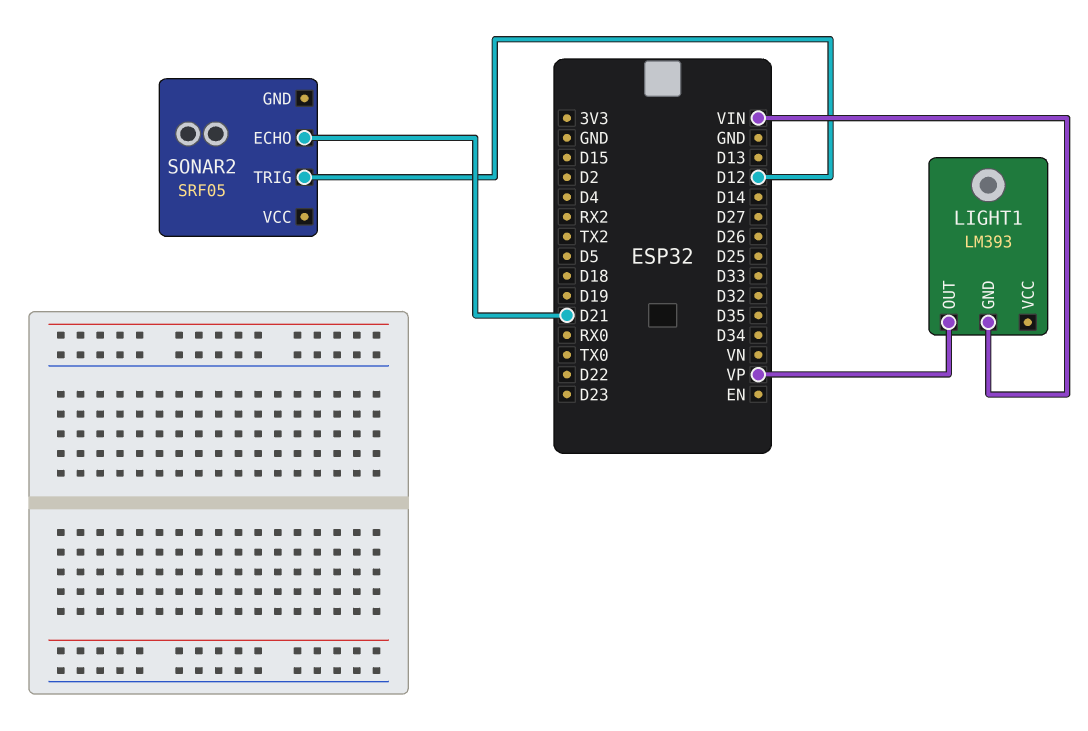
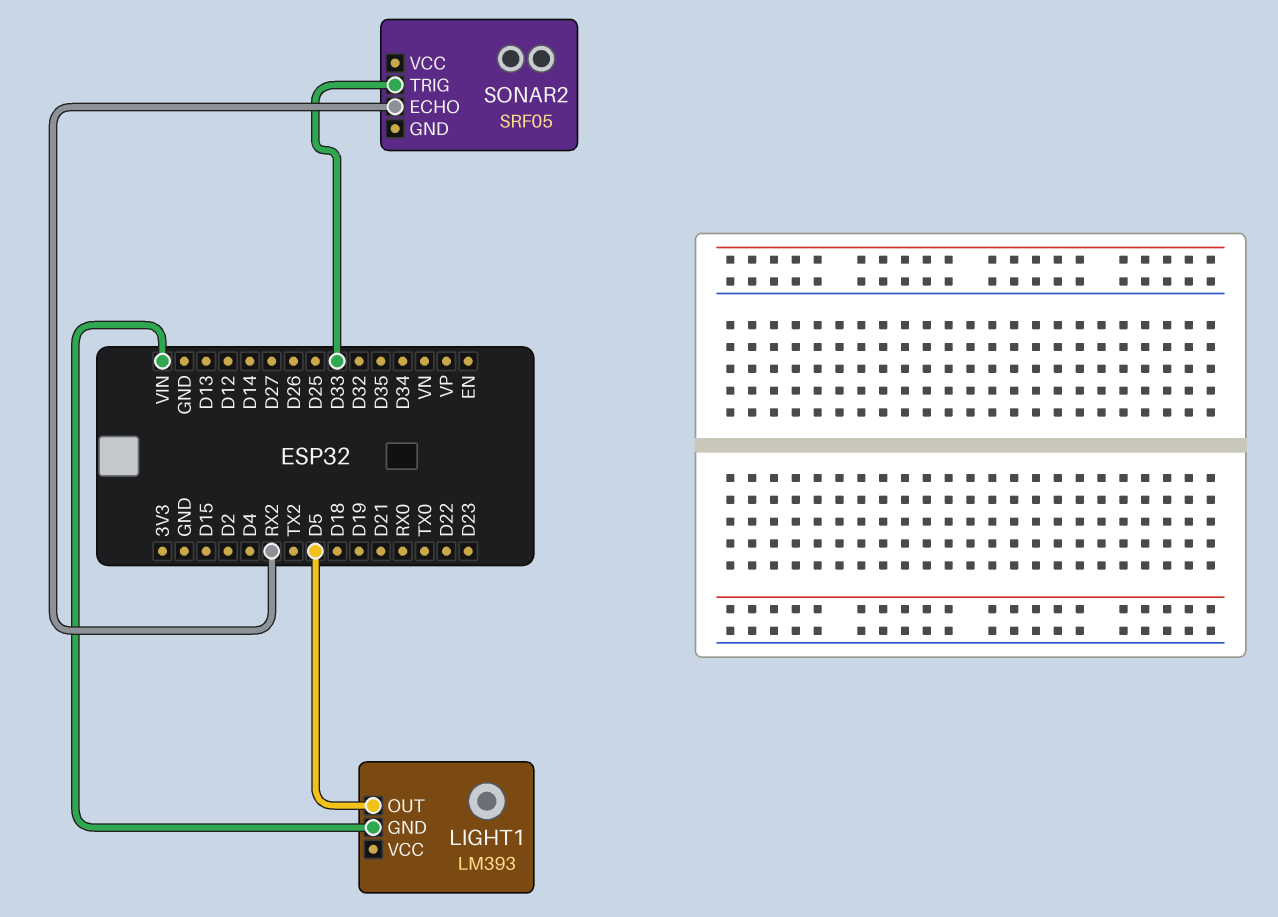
LIGHT1 pin OUT: VP -> D5
SONAR2 pin ECHO: D21 -> RX2
SONAR2 pin TRIG: D12 -> D33

